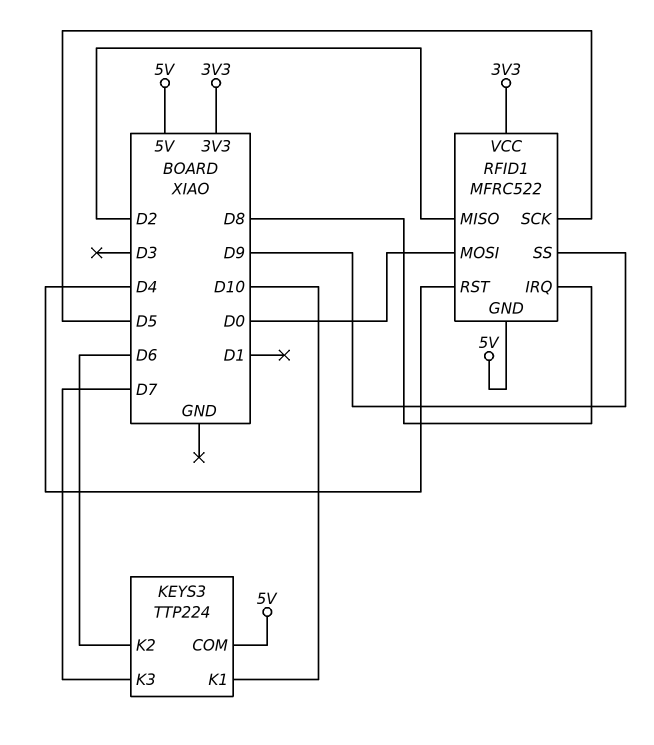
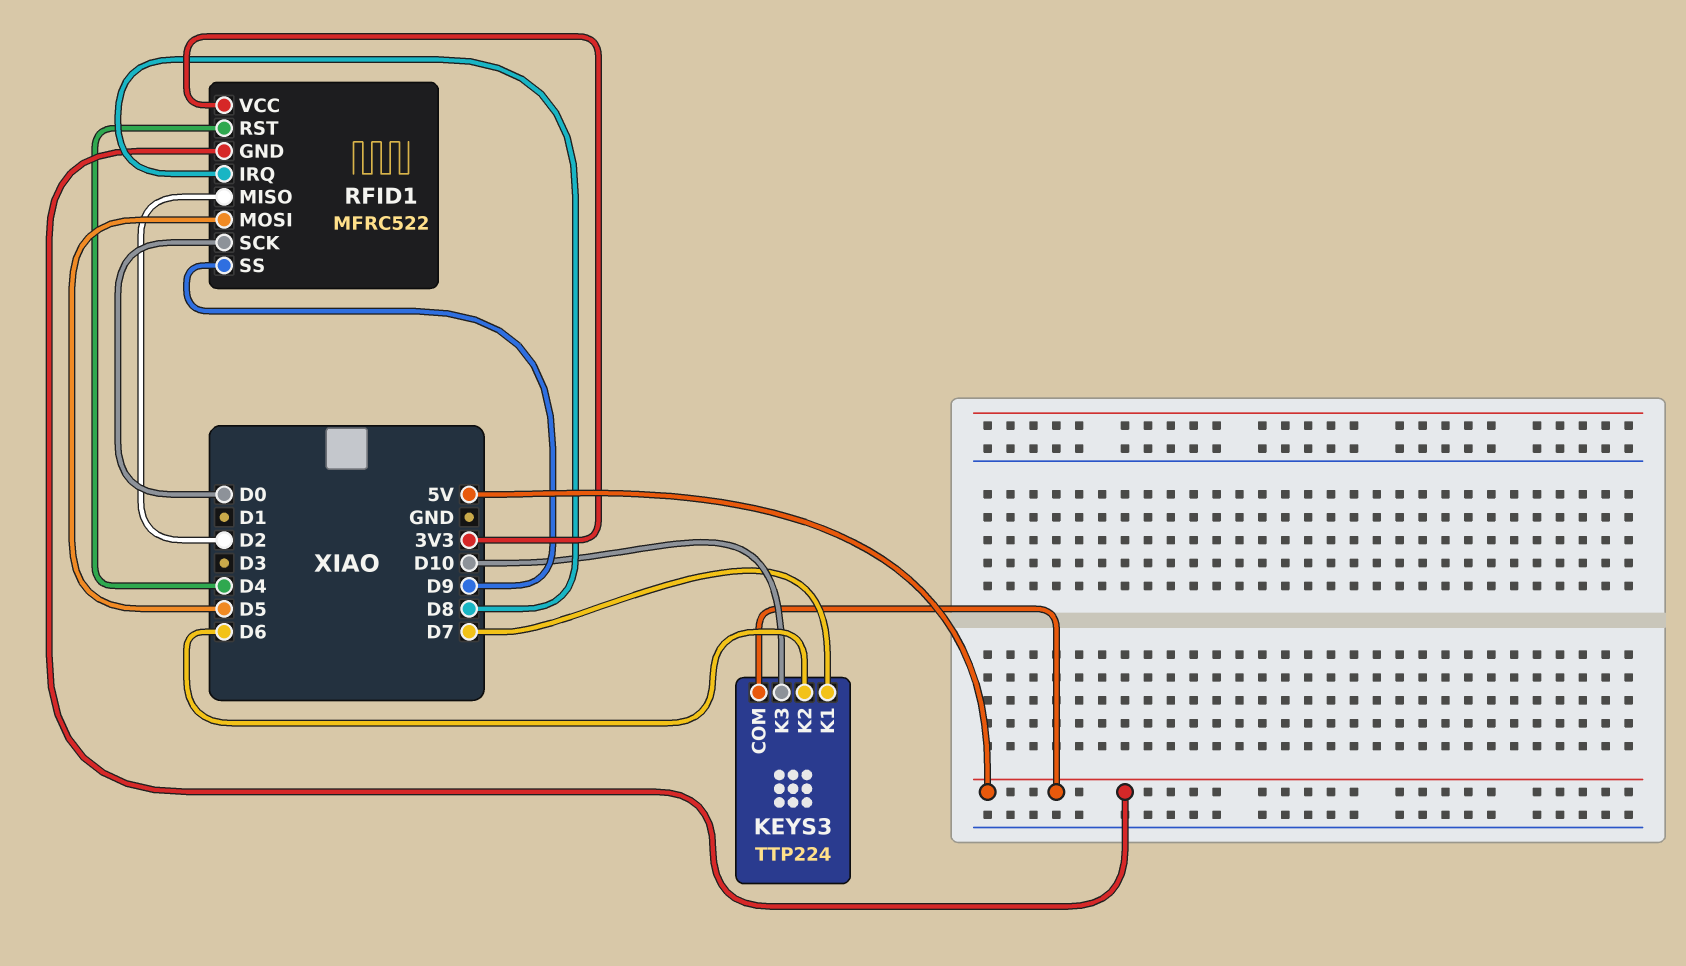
KEYS3 pin K1: D10 -> D7
KEYS3 pin K3: D7 -> D10
RFID1 pin MOSI: D0 -> D5
RFID1 pin SCK: D5 -> D0

